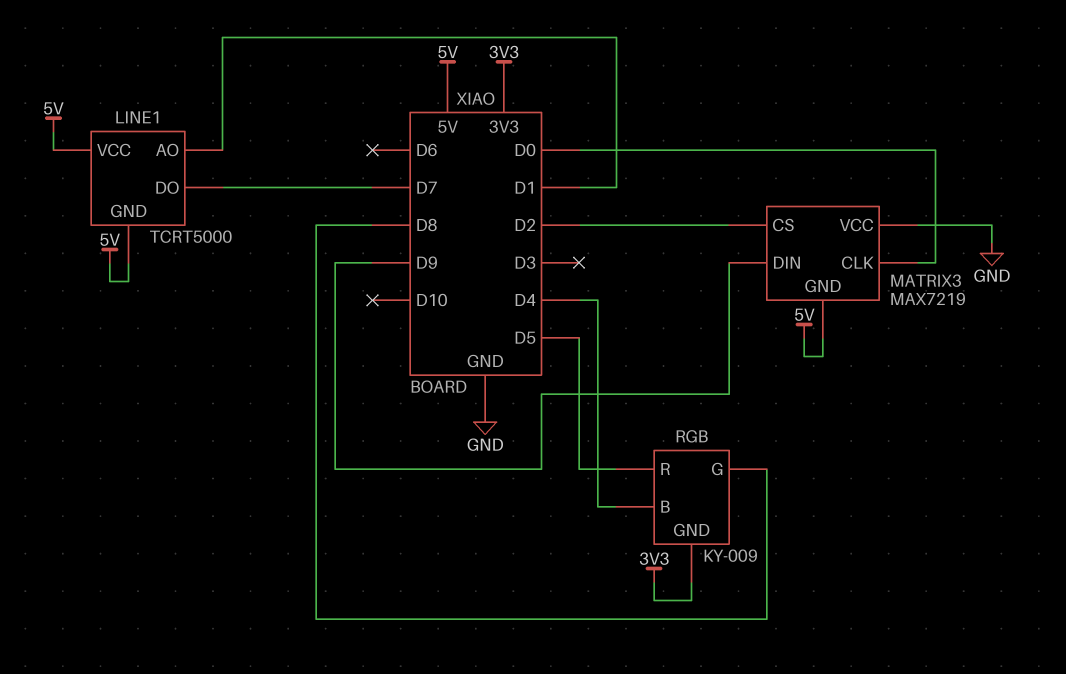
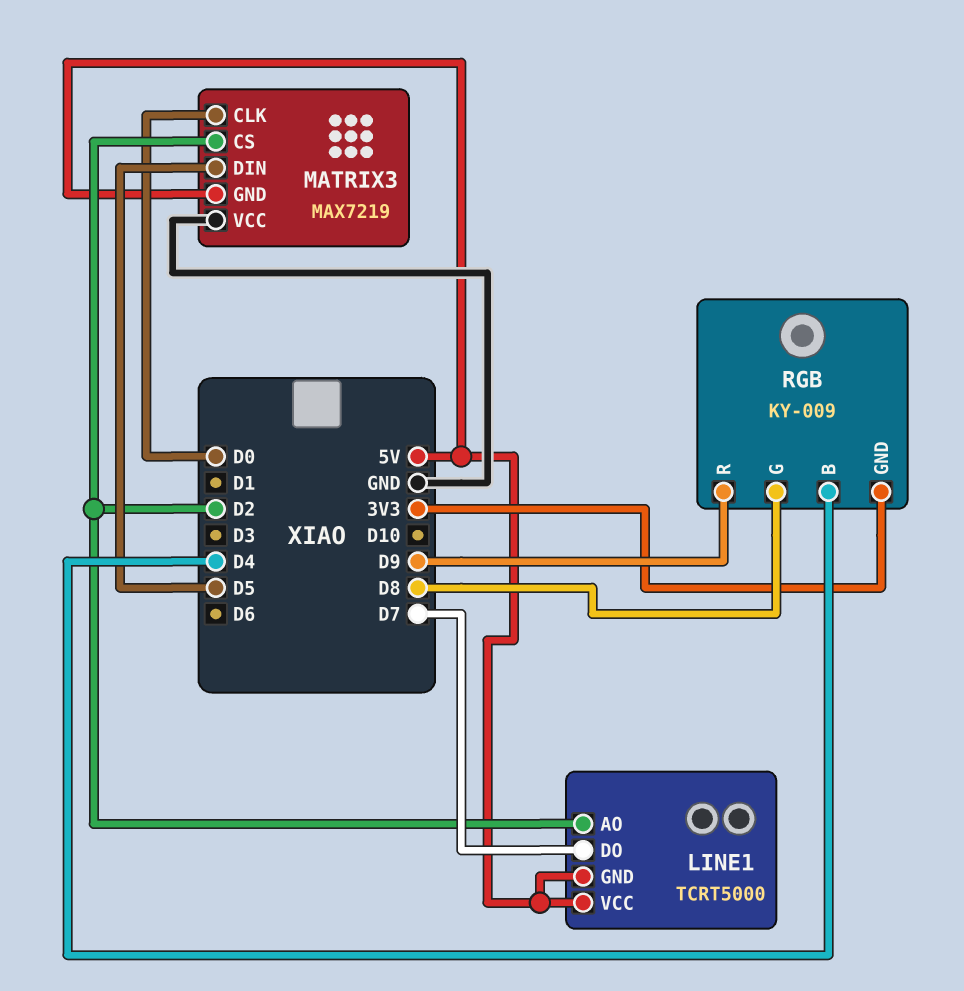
LINE1 pin AO: D1 -> D2
MATRIX3 pin DIN: D9 -> D5
RGB pin R: D5 -> D9

